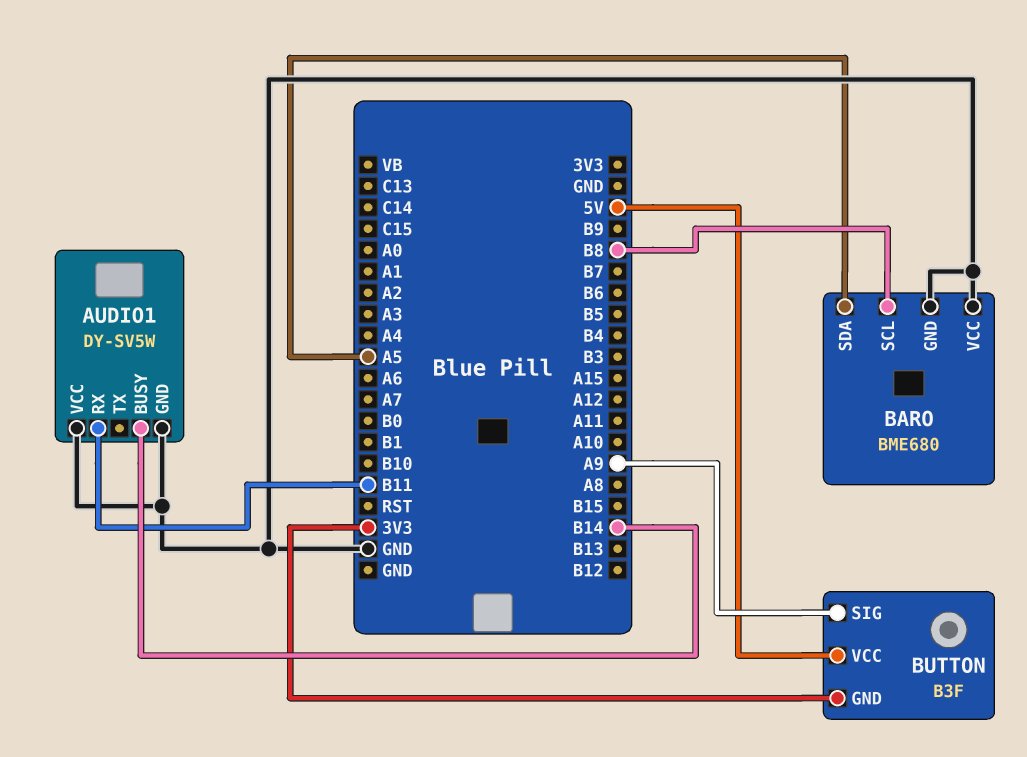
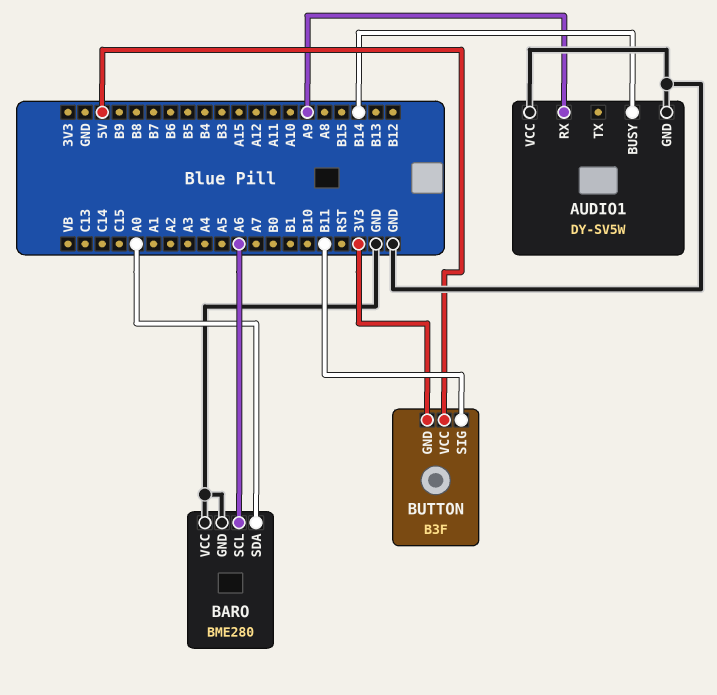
AUDIO1 pin RX: B11 -> A9
BARO: BME680 -> BME280
BARO pin SCL: B8 -> A6
BARO pin SDA: A5 -> A0
BUTTON pin SIG: A9 -> B11

